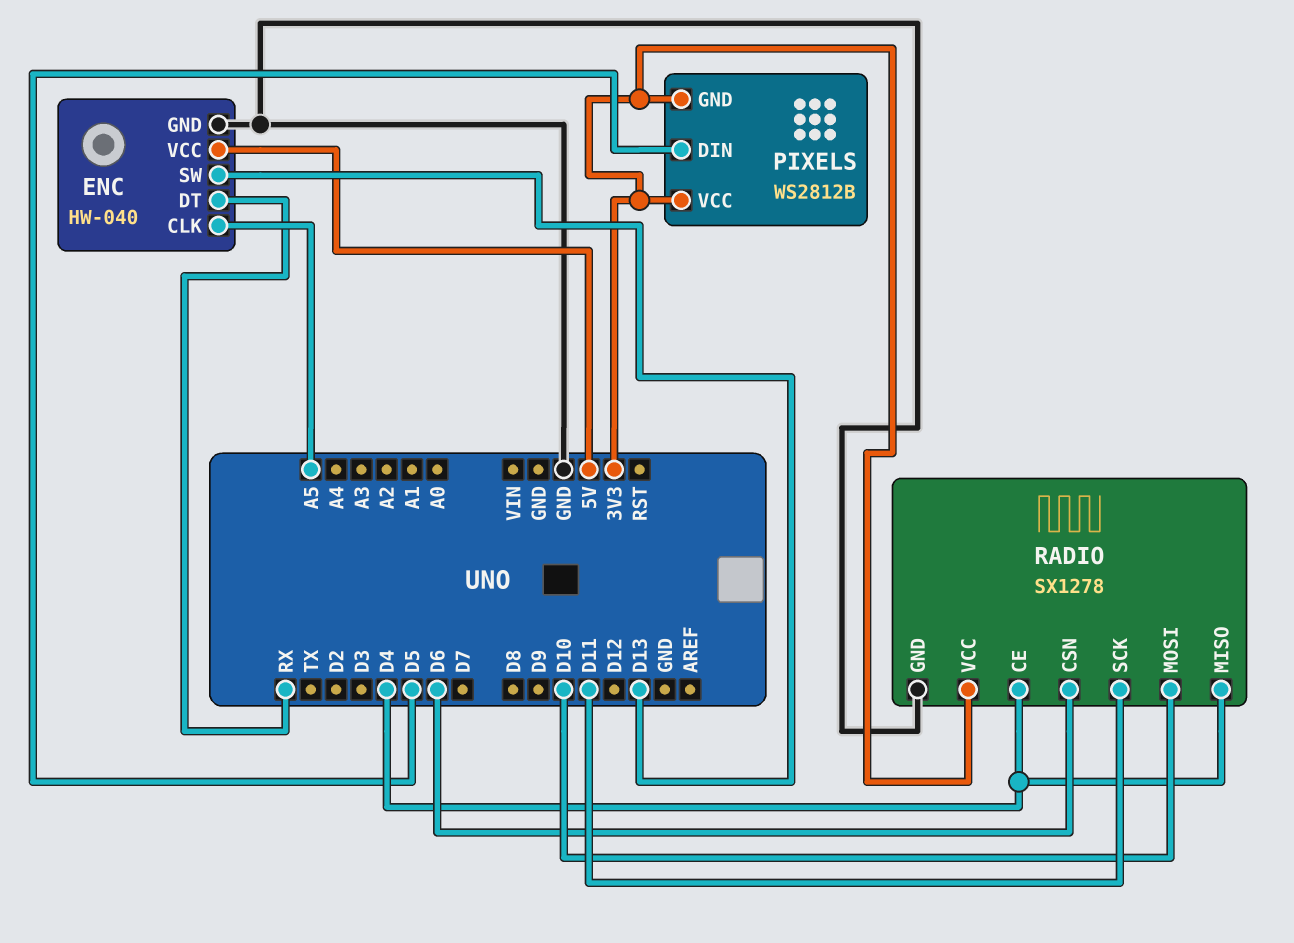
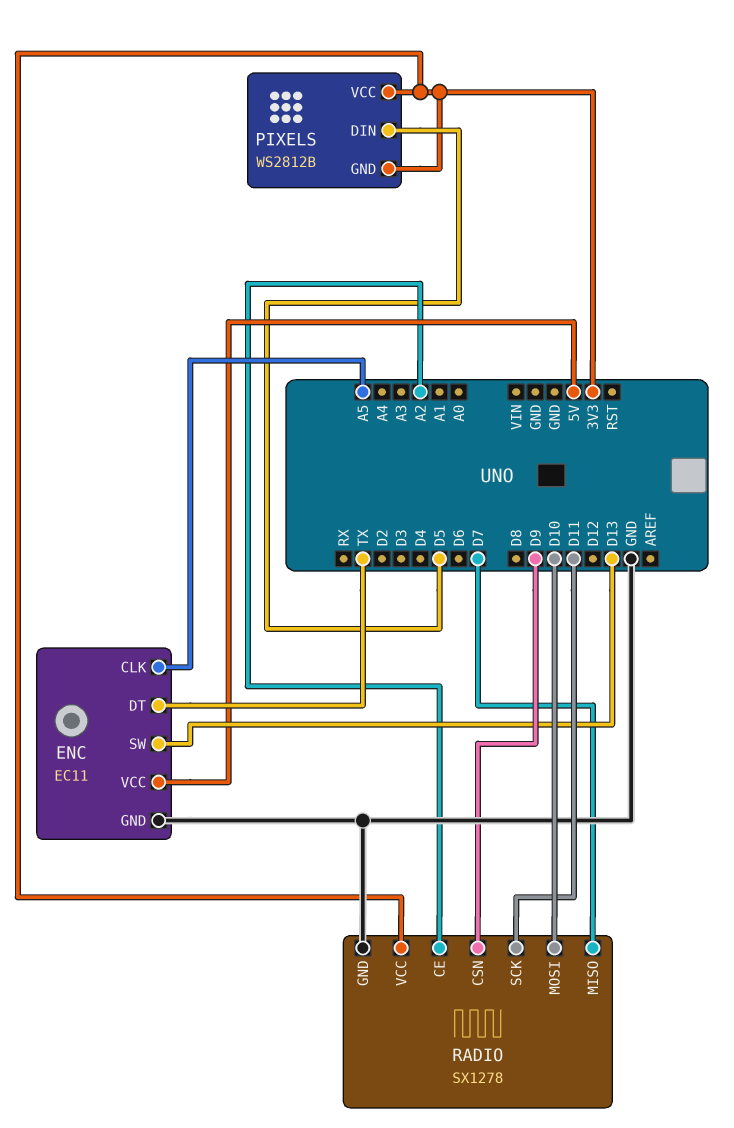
ENC: HW-040 -> EC11
ENC pin DT: RX -> TX
RADIO pin CE: D4 -> A2
RADIO pin CSN: D6 -> D9
RADIO pin MISO: D4 -> D7

